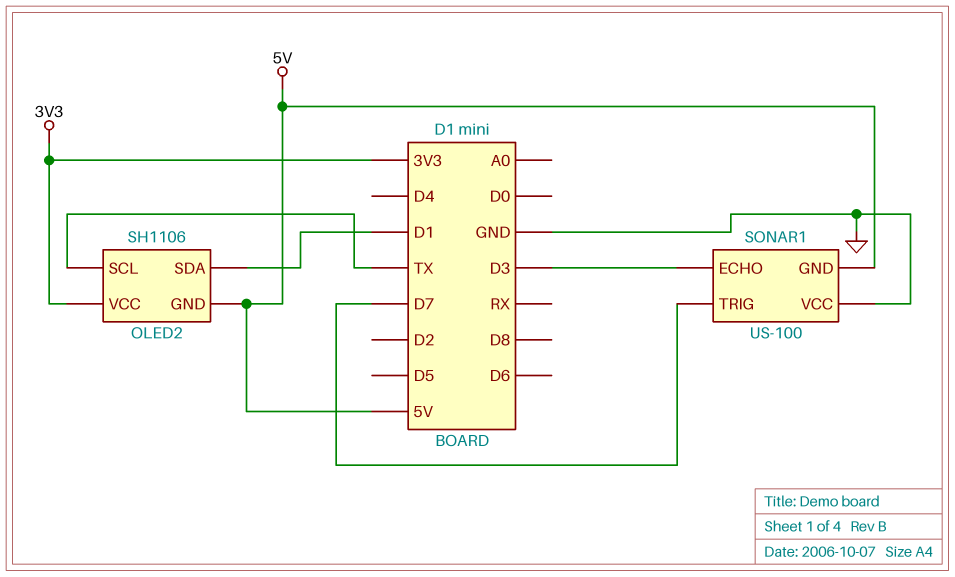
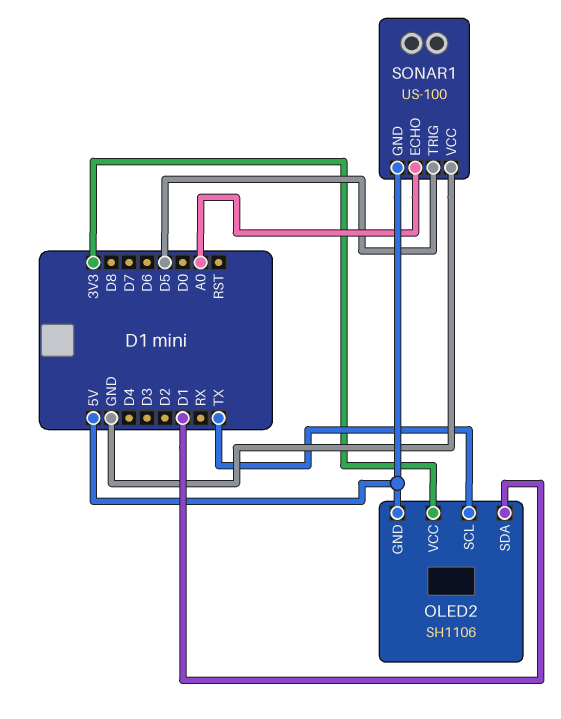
SONAR1 pin ECHO: D3 -> A0
SONAR1 pin TRIG: D7 -> D5

